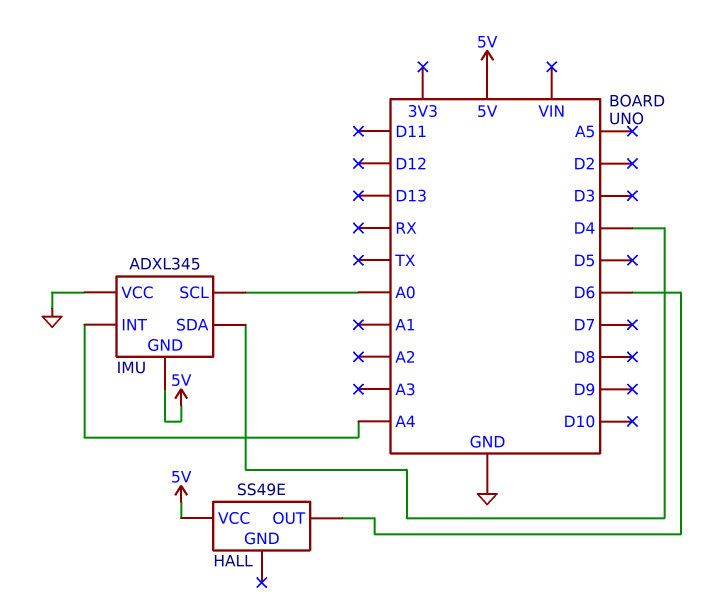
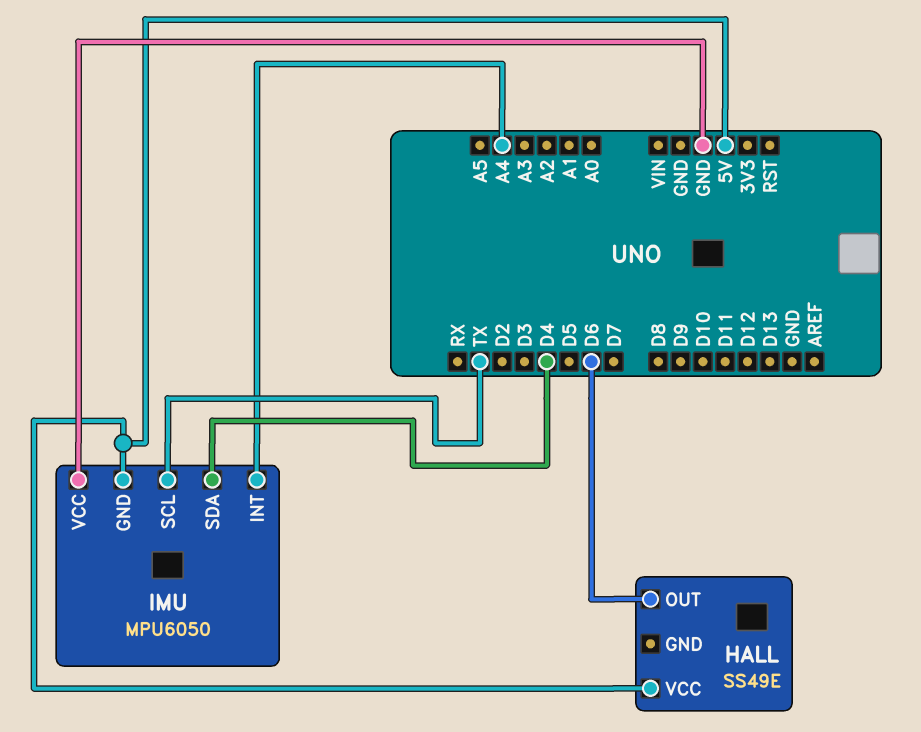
IMU: ADXL345 -> MPU6050
IMU pin SCL: A0 -> TX

